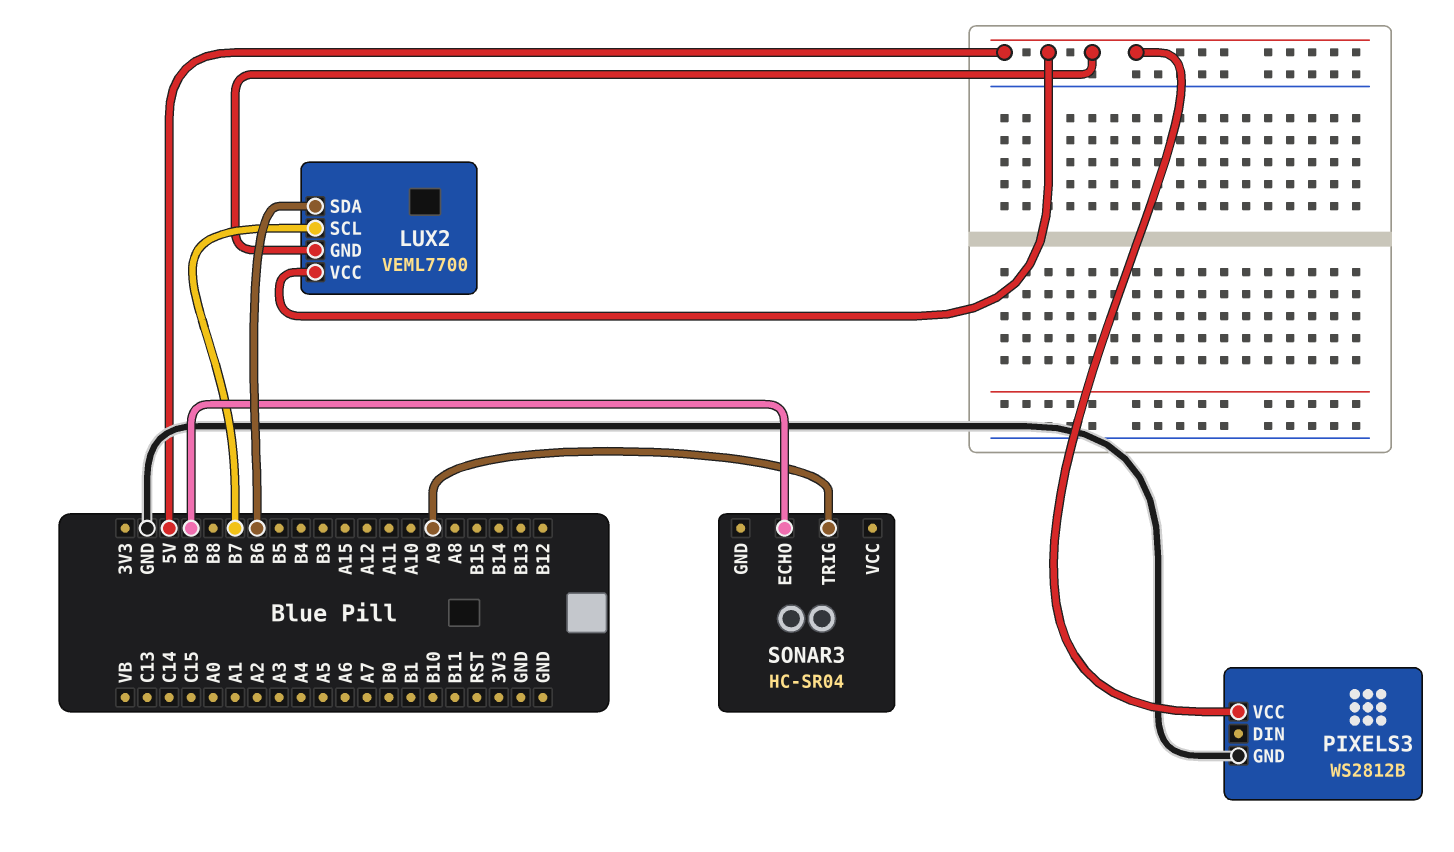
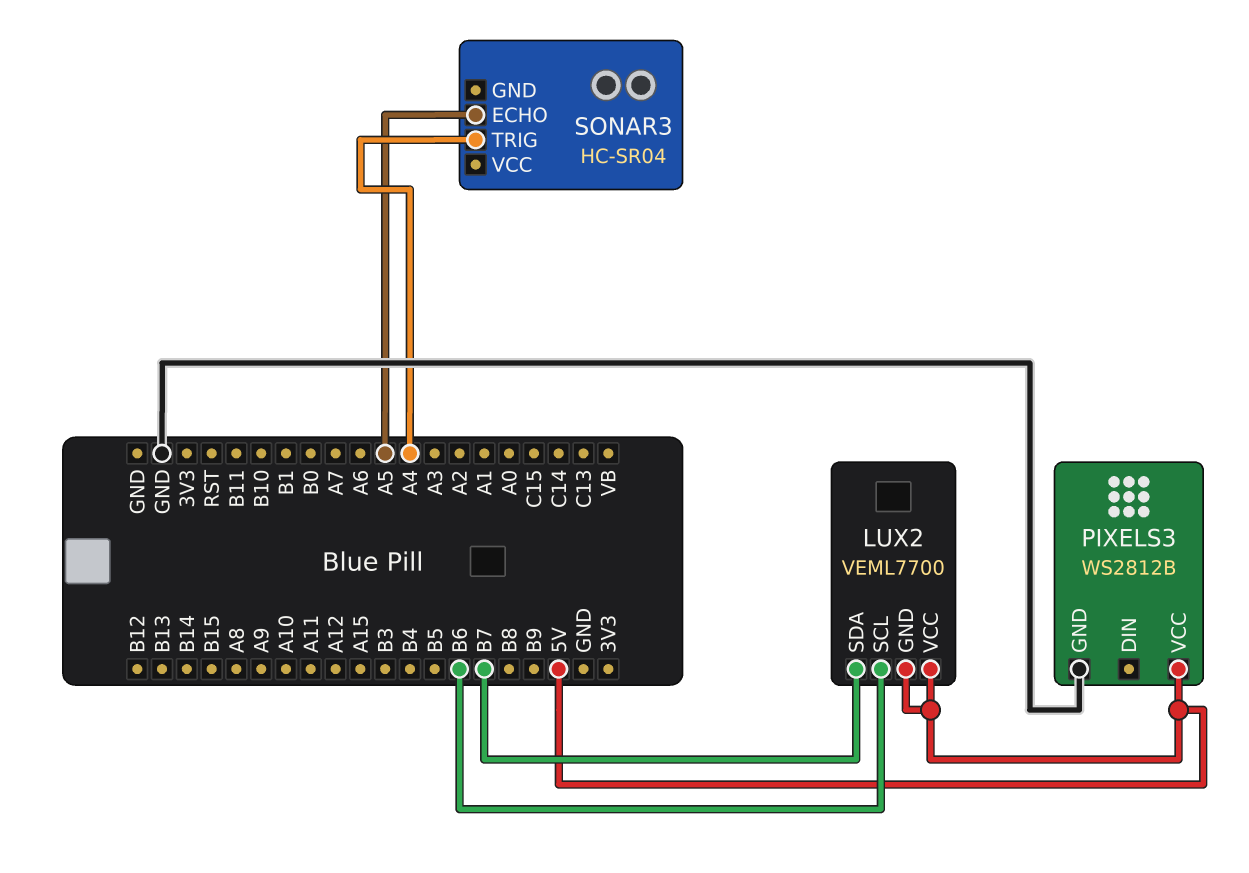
LUX2 pin SCL: B7 -> B6
LUX2 pin SDA: B6 -> B7
SONAR3 pin ECHO: B9 -> A5
SONAR3 pin TRIG: A9 -> A4

